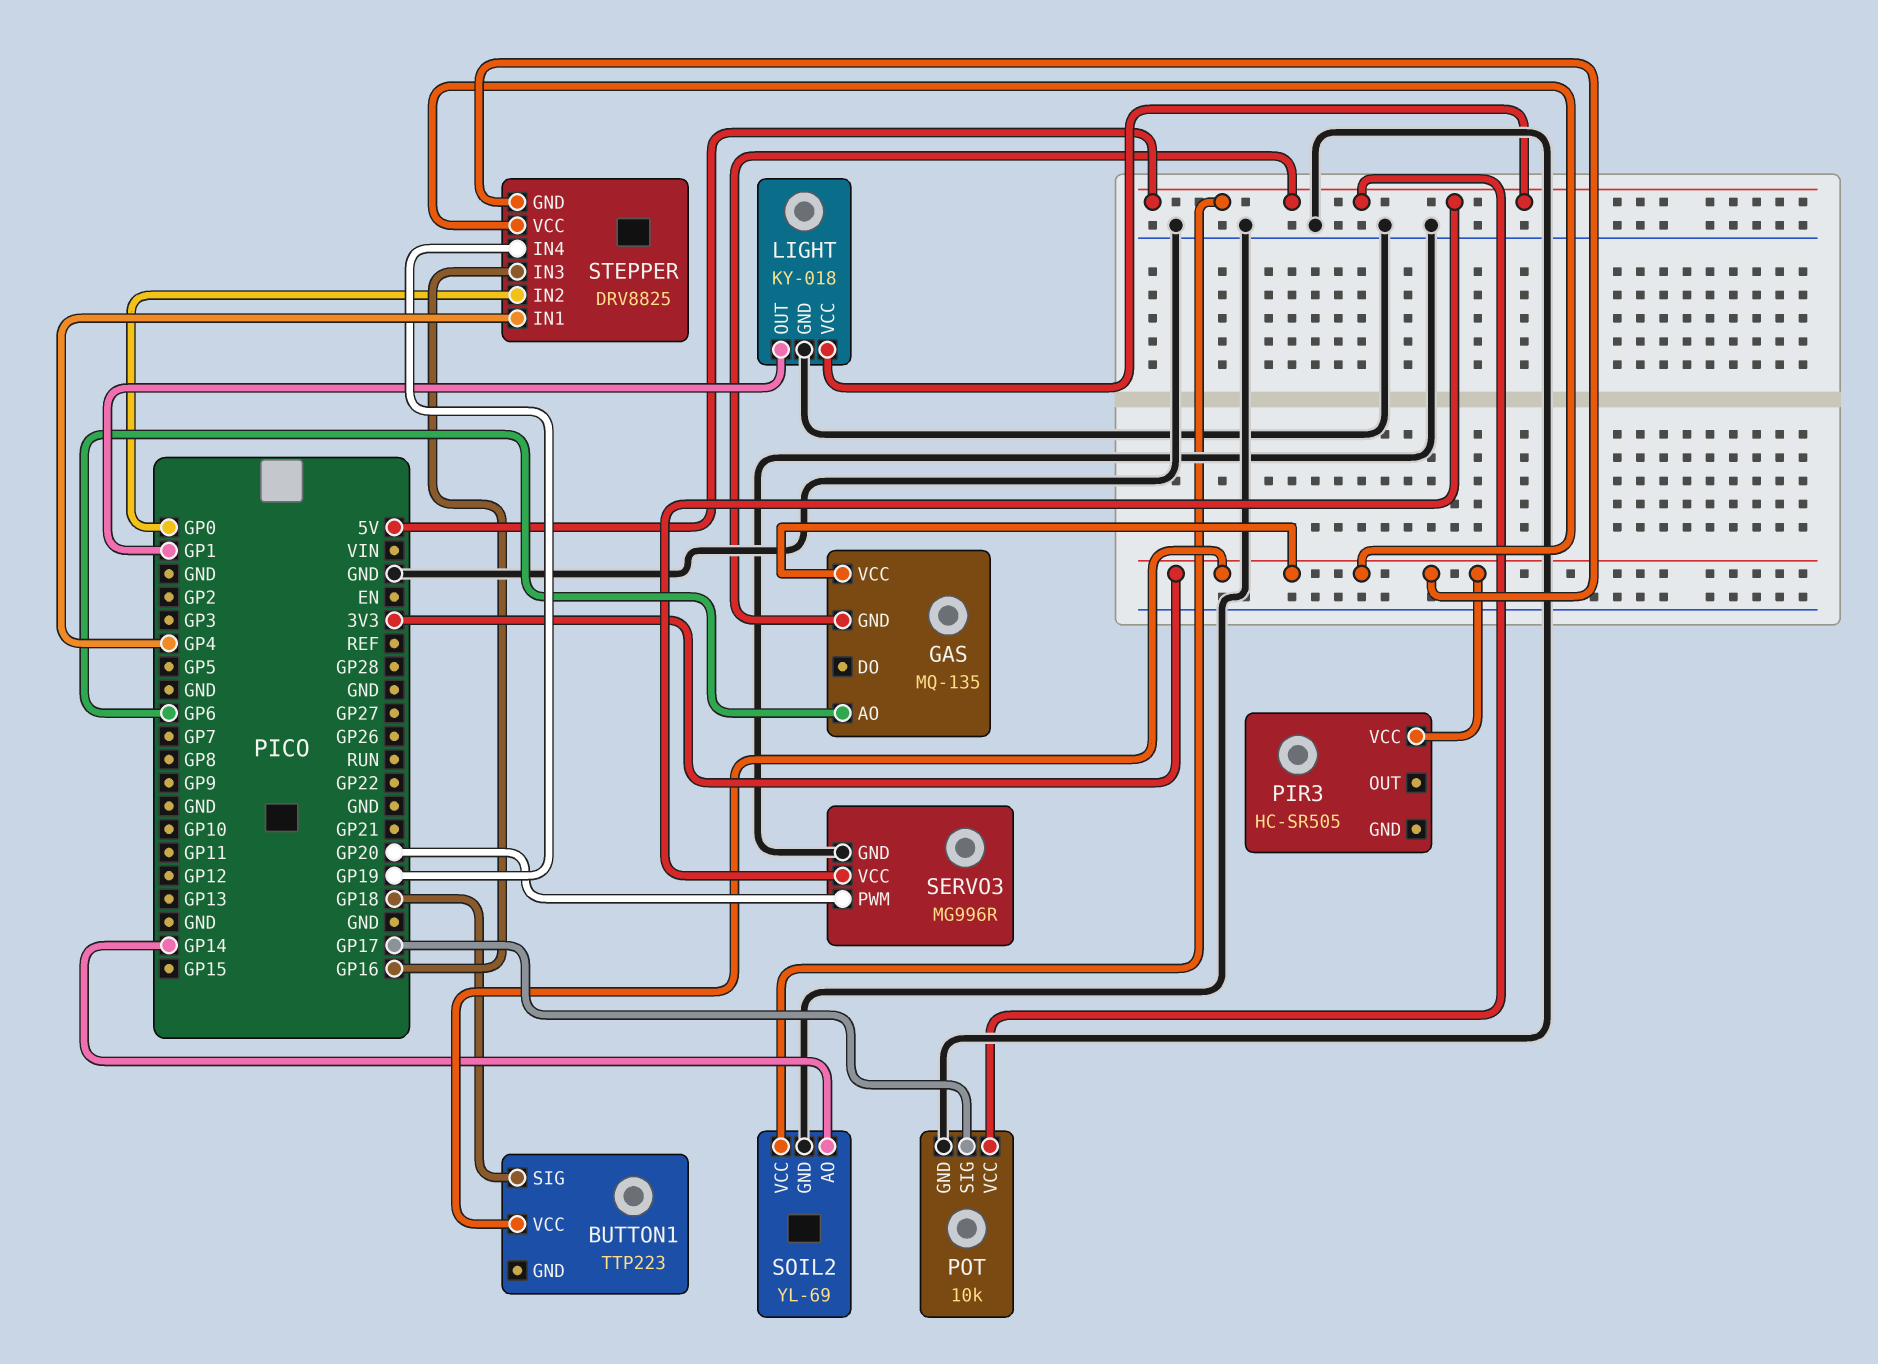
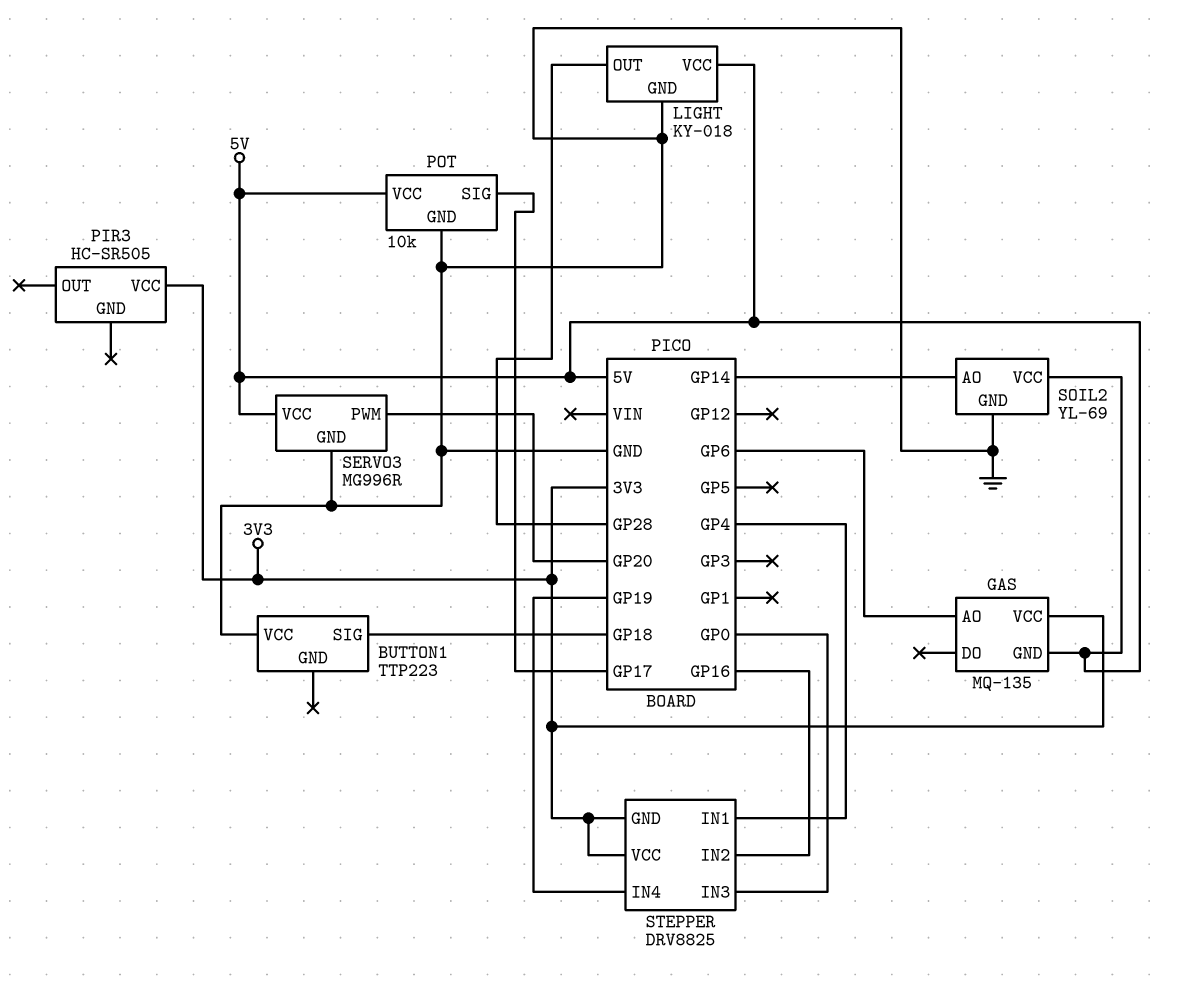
BUTTON1 pin VCC: 3V3 -> GND
LIGHT pin OUT: GP1 -> GP28
STEPPER pin IN2: GP0 -> GP16
STEPPER pin IN3: GP16 -> GP0

